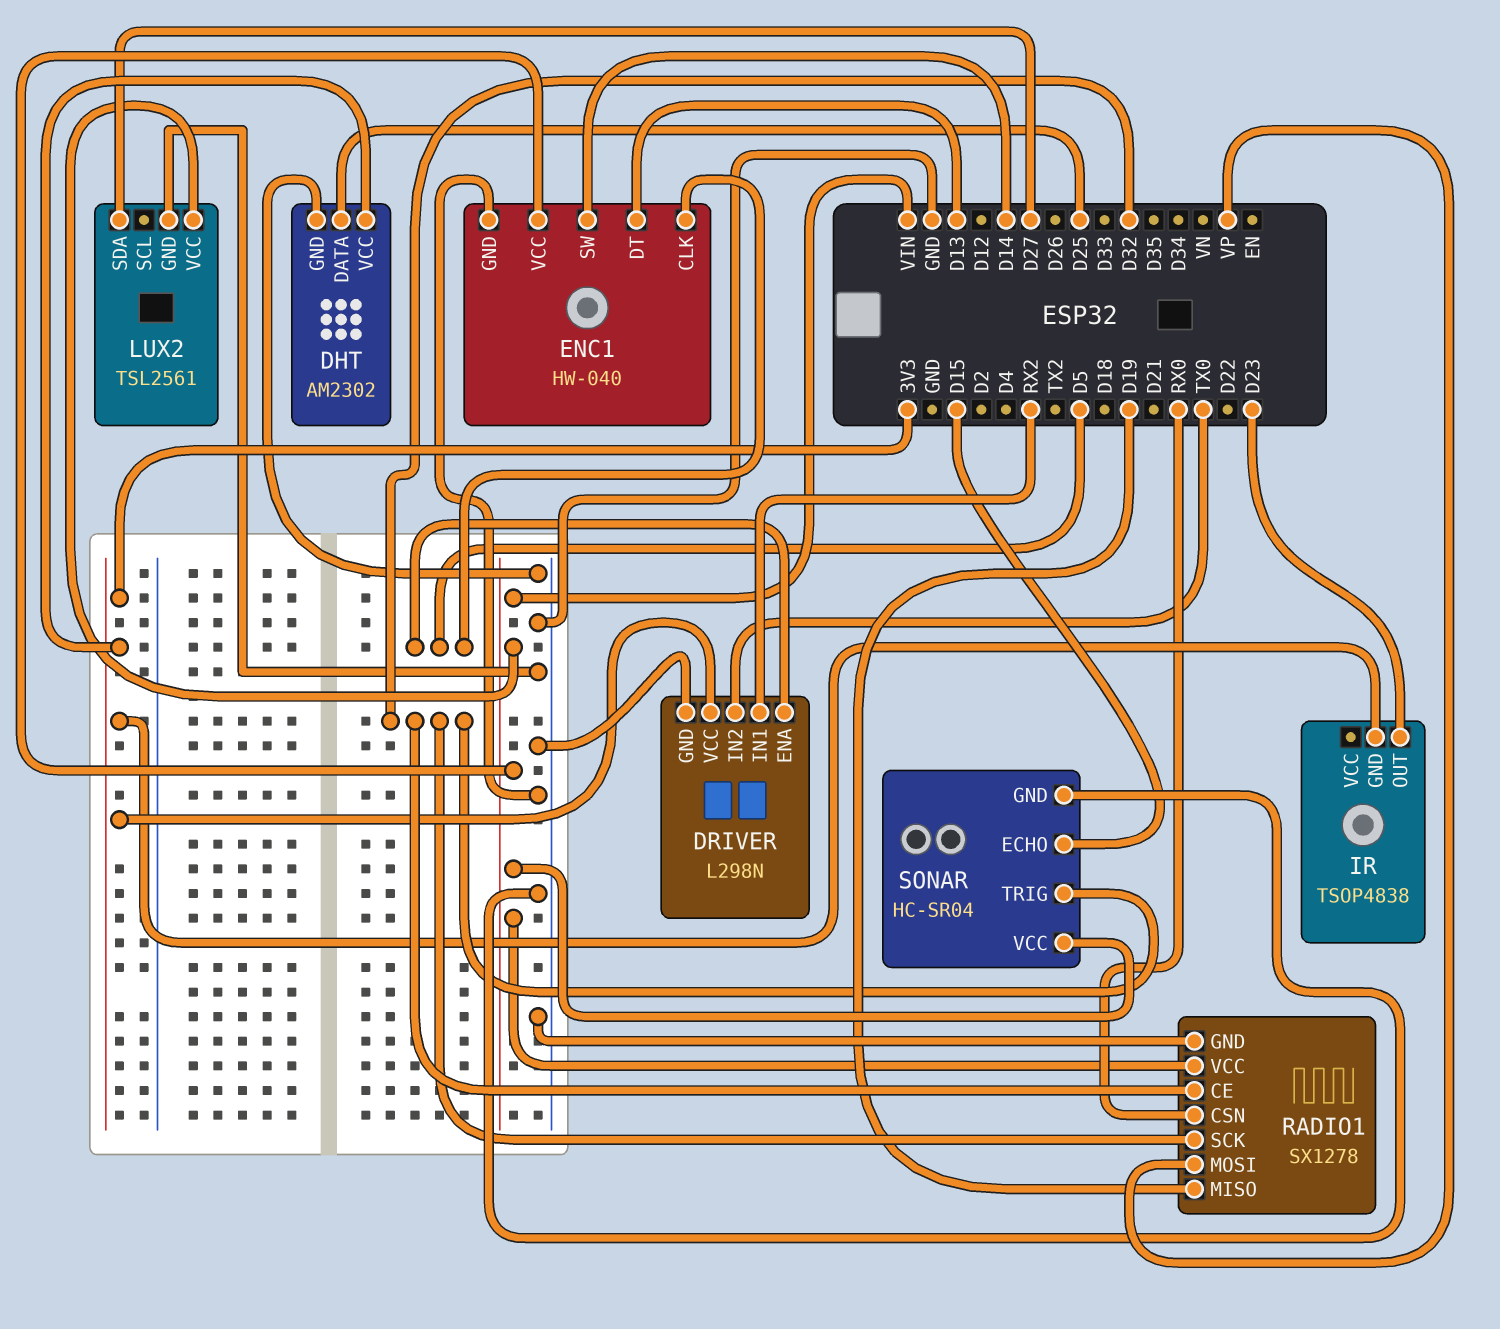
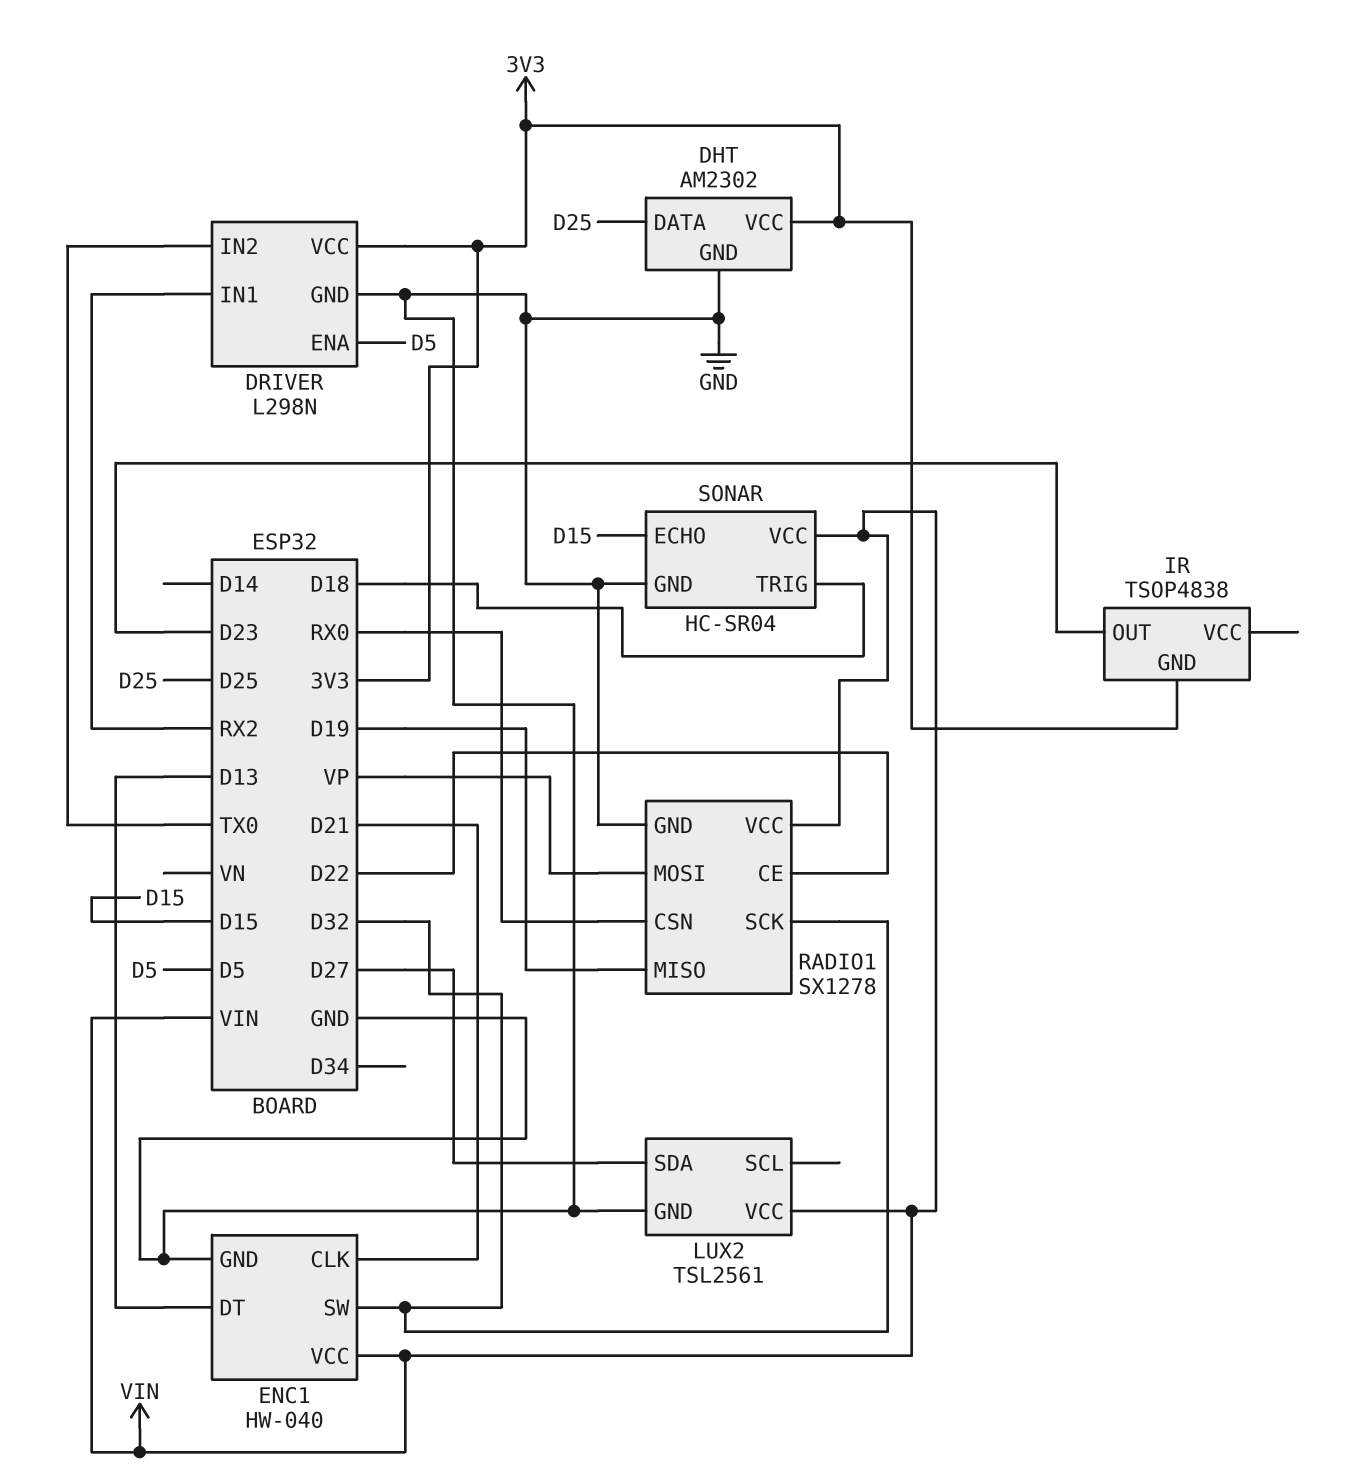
ENC1 pin CLK: D5 -> D21
ENC1 pin SW: D14 -> D32
RADIO1 pin CE: D32 -> D22
SONAR pin TRIG: D32 -> D18

